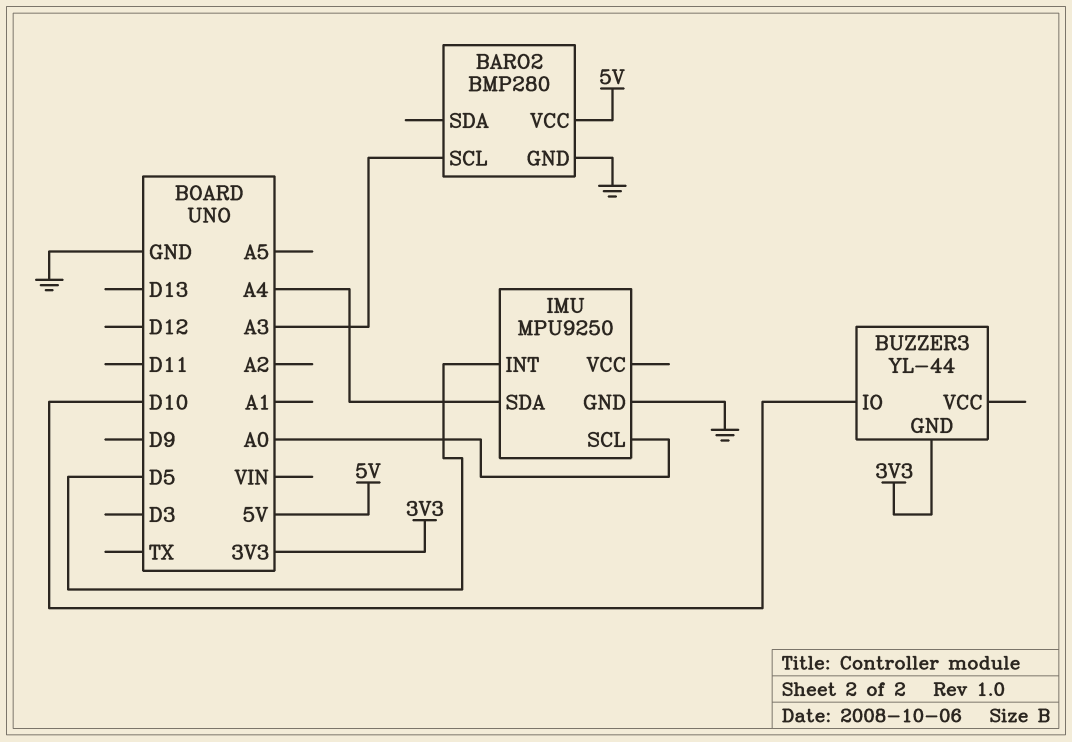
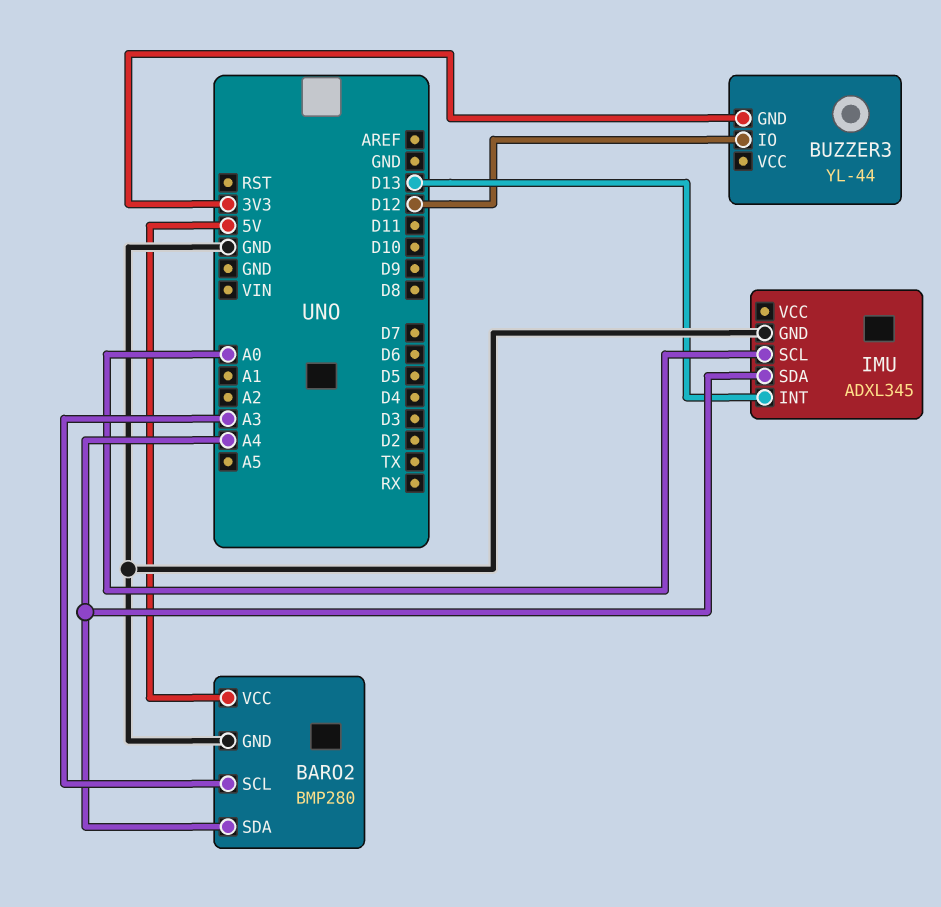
BARO2 pin SDA: none -> A4
BUZZER3 pin IO: D10 -> D12
IMU: MPU9250 -> ADXL345
IMU pin INT: D5 -> D13

